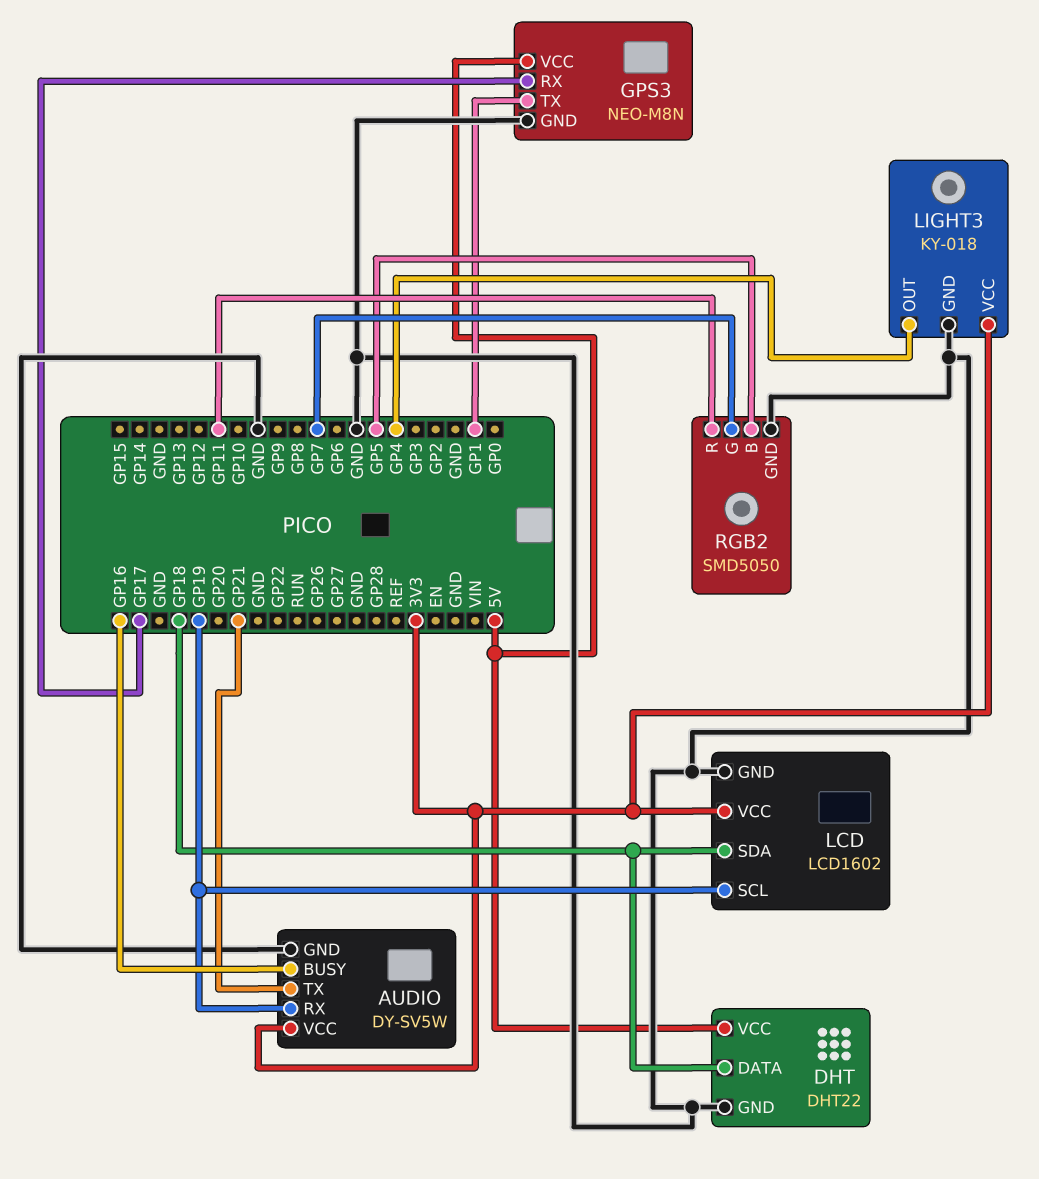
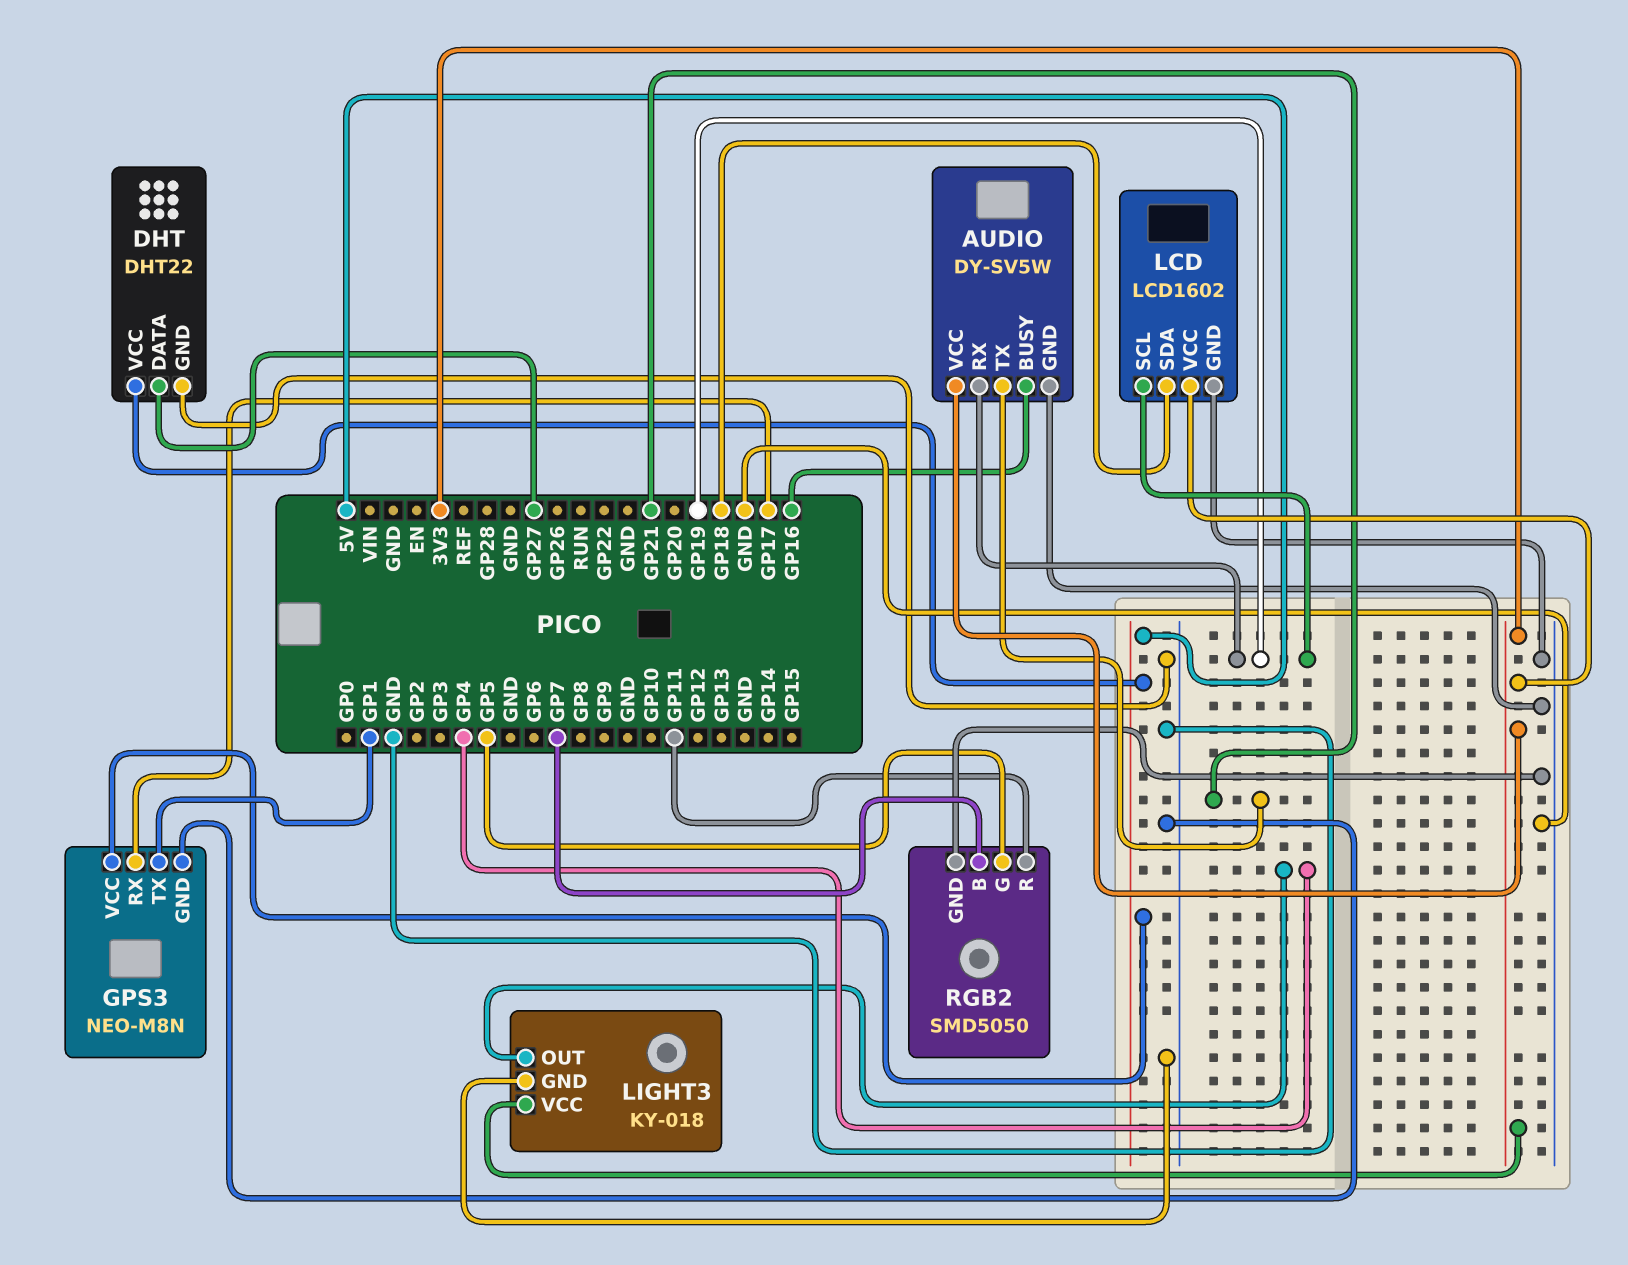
DHT pin DATA: GP18 -> GP27
RGB2 pin B: GP5 -> GP7
RGB2 pin G: GP7 -> GP5

